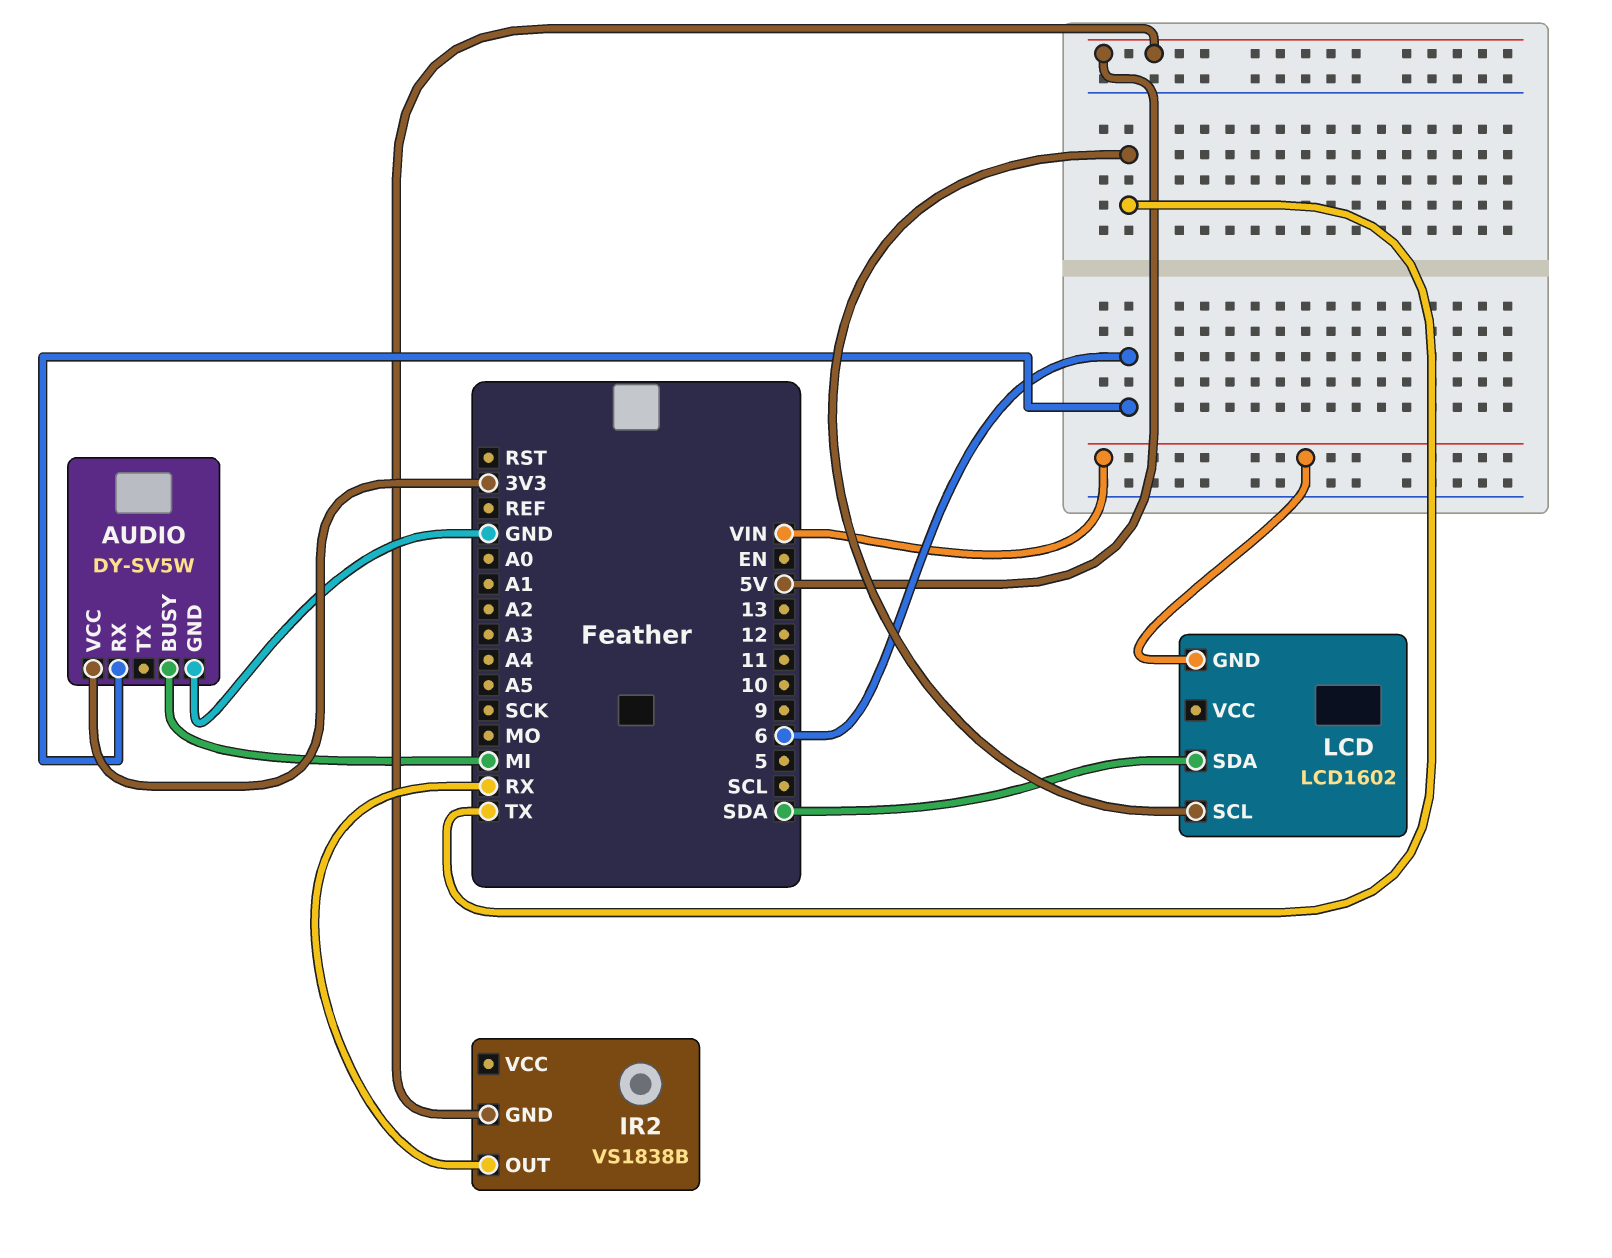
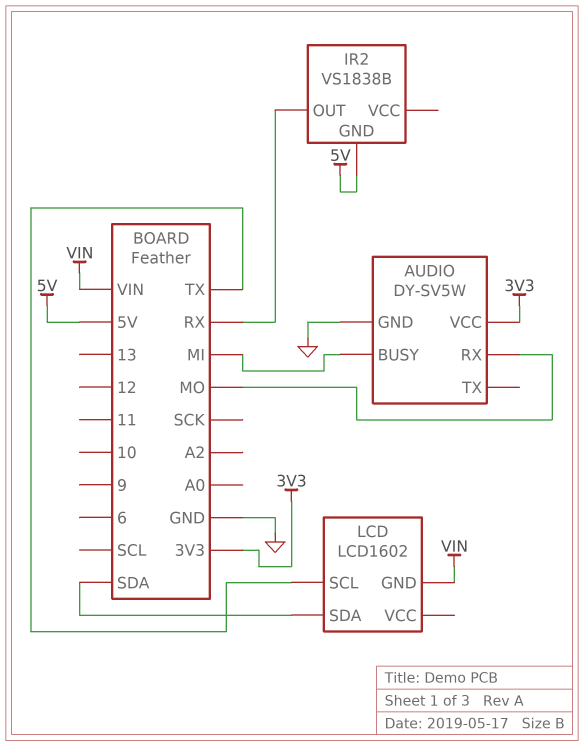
AUDIO pin RX: 6 -> MO

